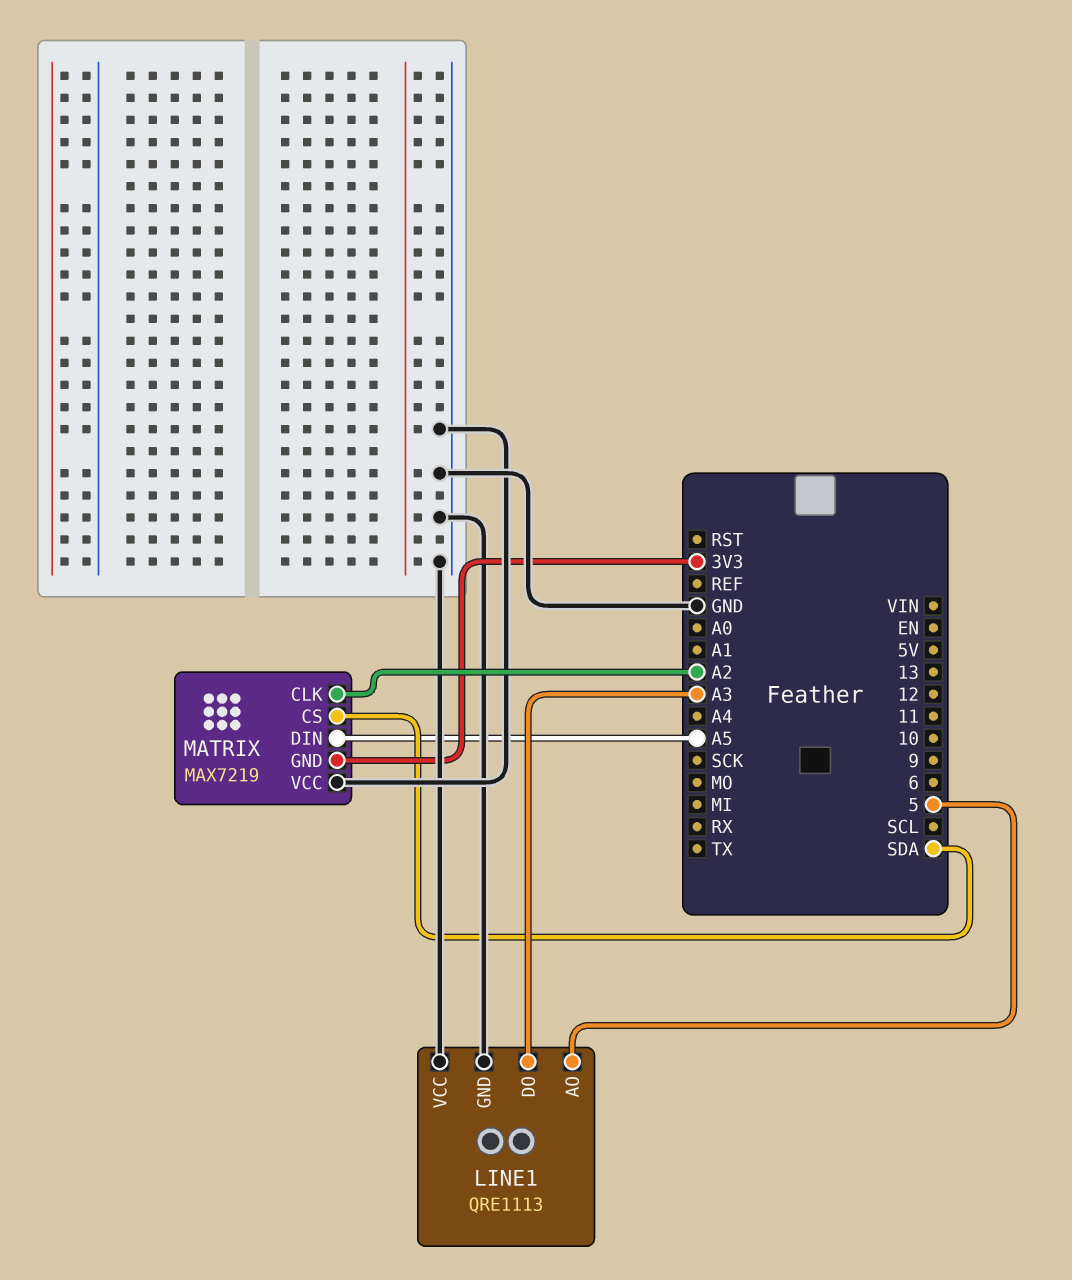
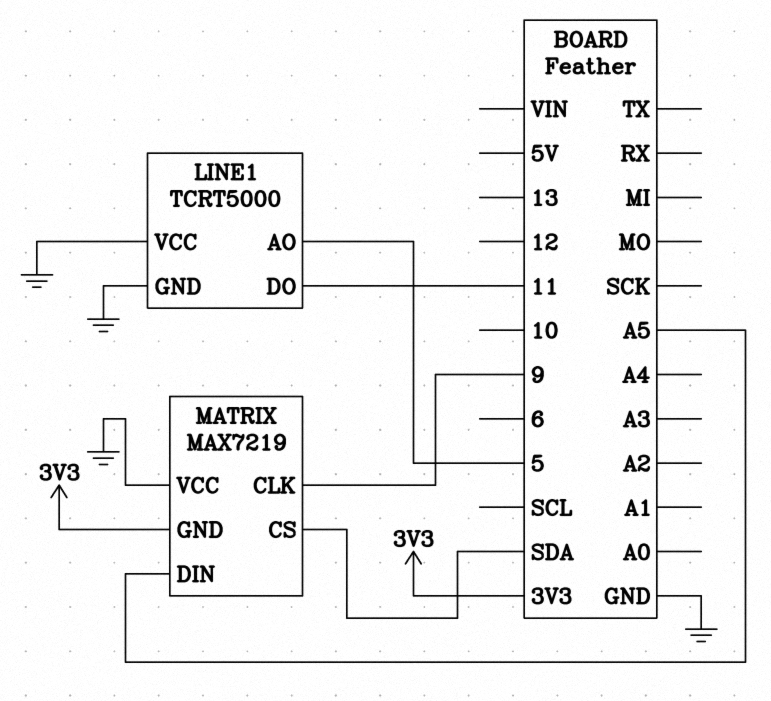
LINE1: QRE1113 -> TCRT5000
LINE1 pin DO: A3 -> 11
MATRIX pin CLK: A2 -> 9

